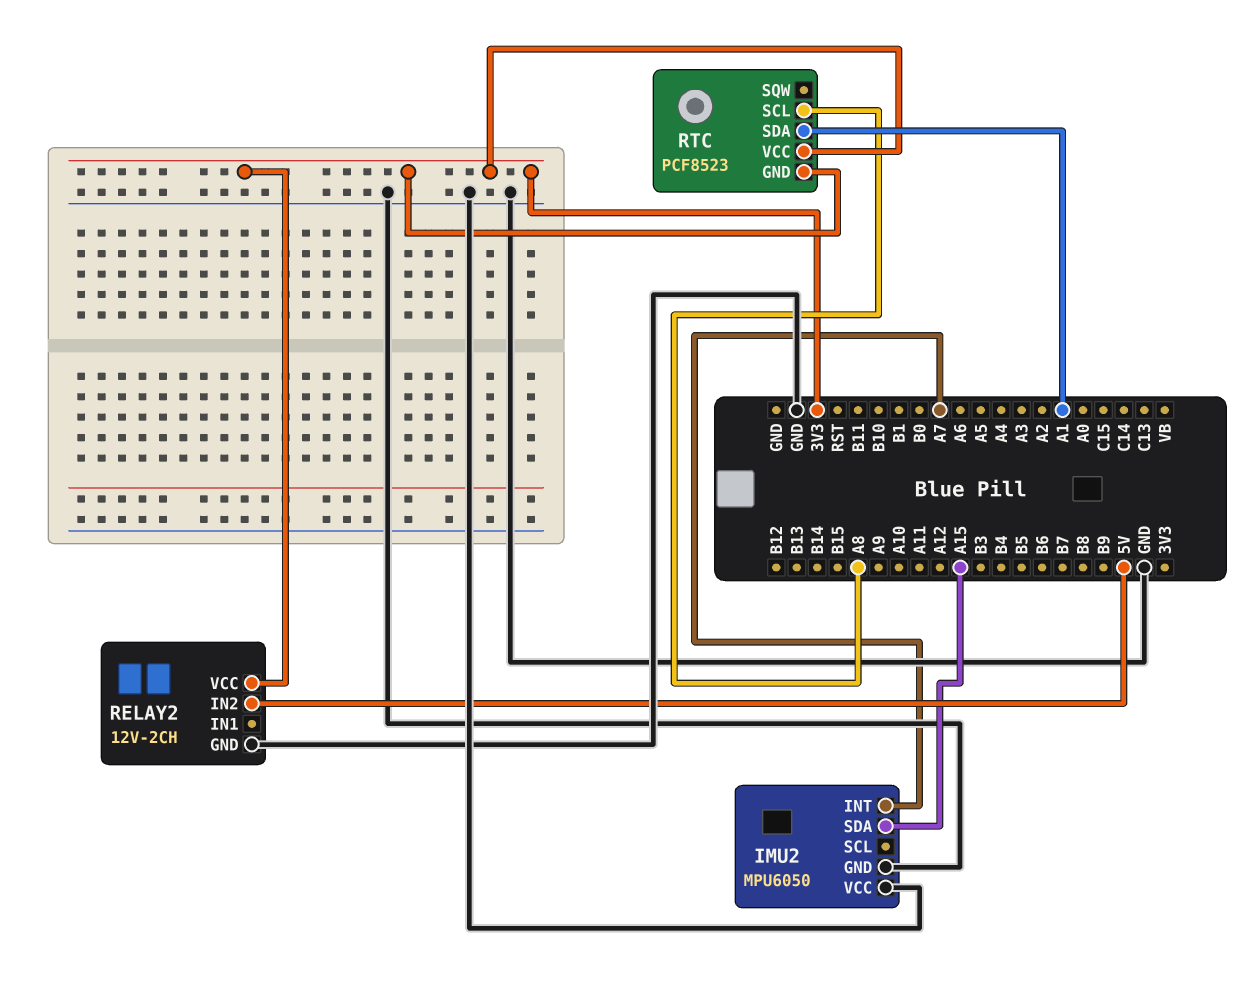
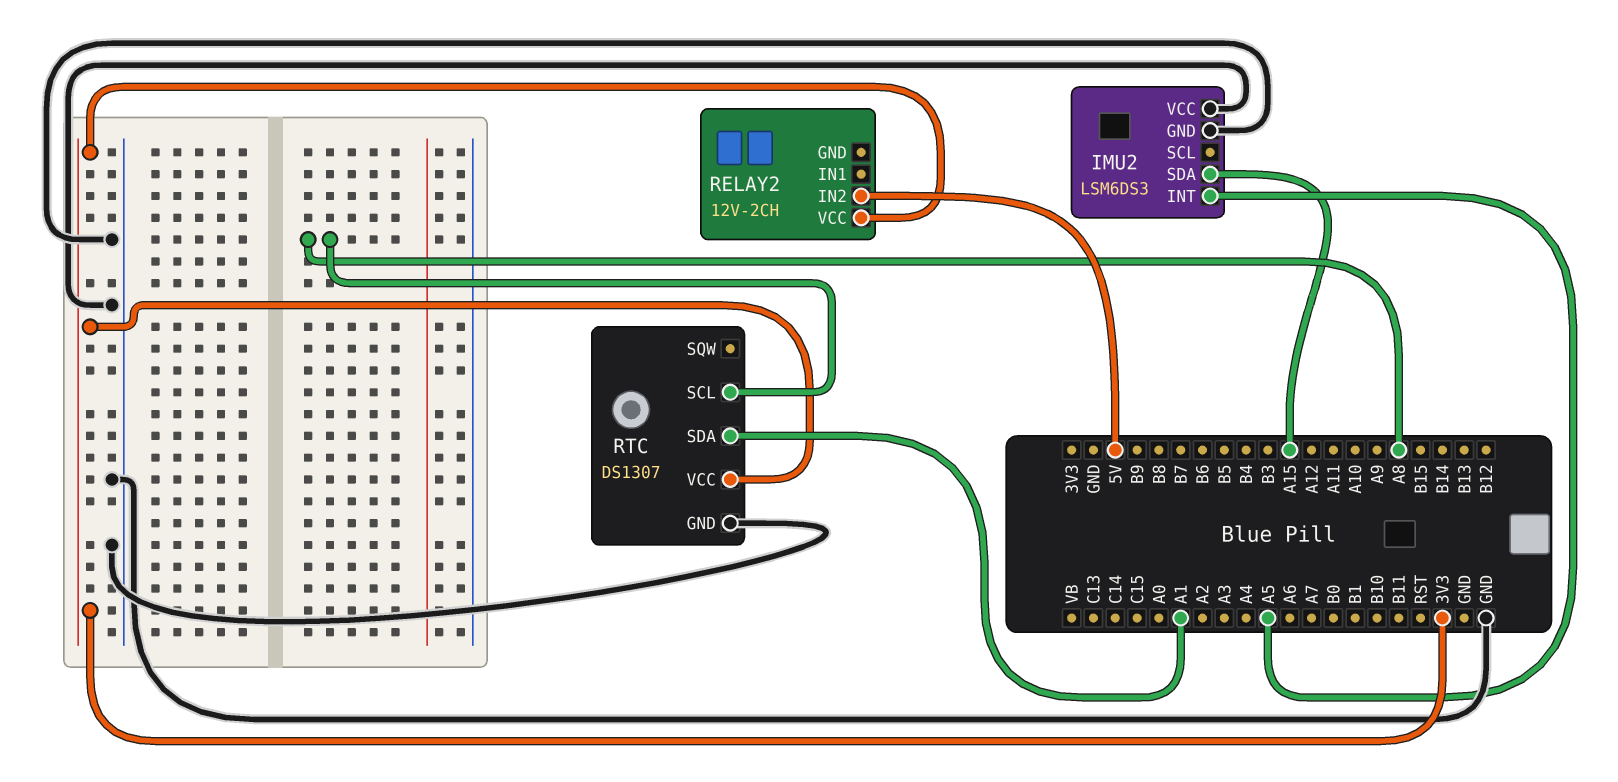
IMU2: MPU6050 -> LSM6DS3
IMU2 pin INT: A7 -> A5
RELAY2 pin GND: GND -> none
RTC: PCF8523 -> DS1307
RTC pin GND: 3V3 -> GND

